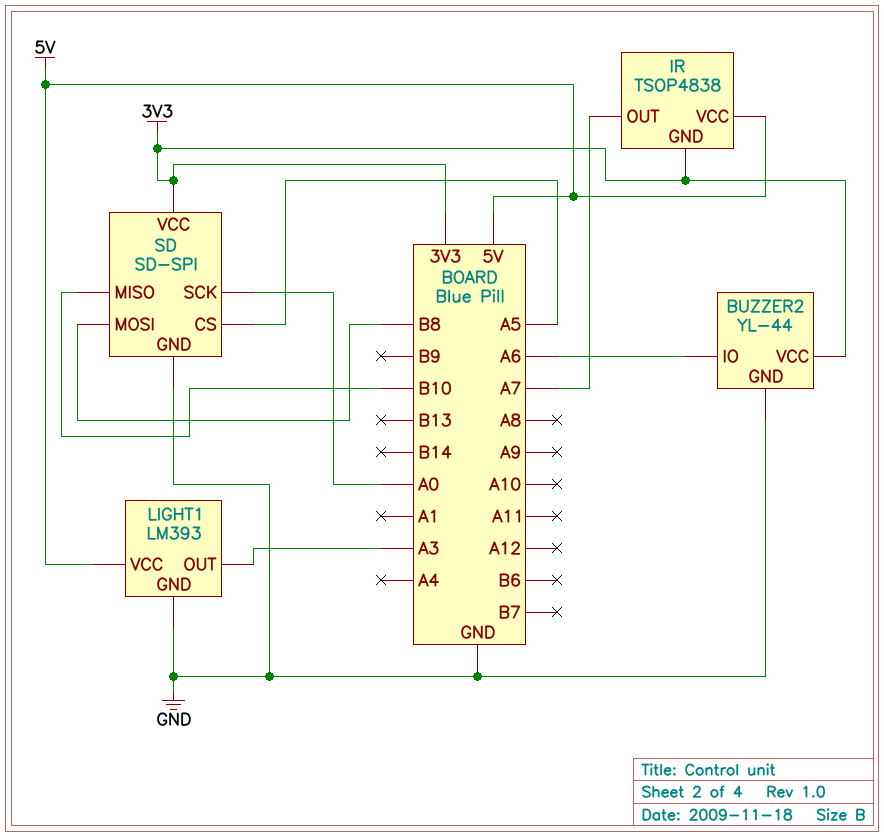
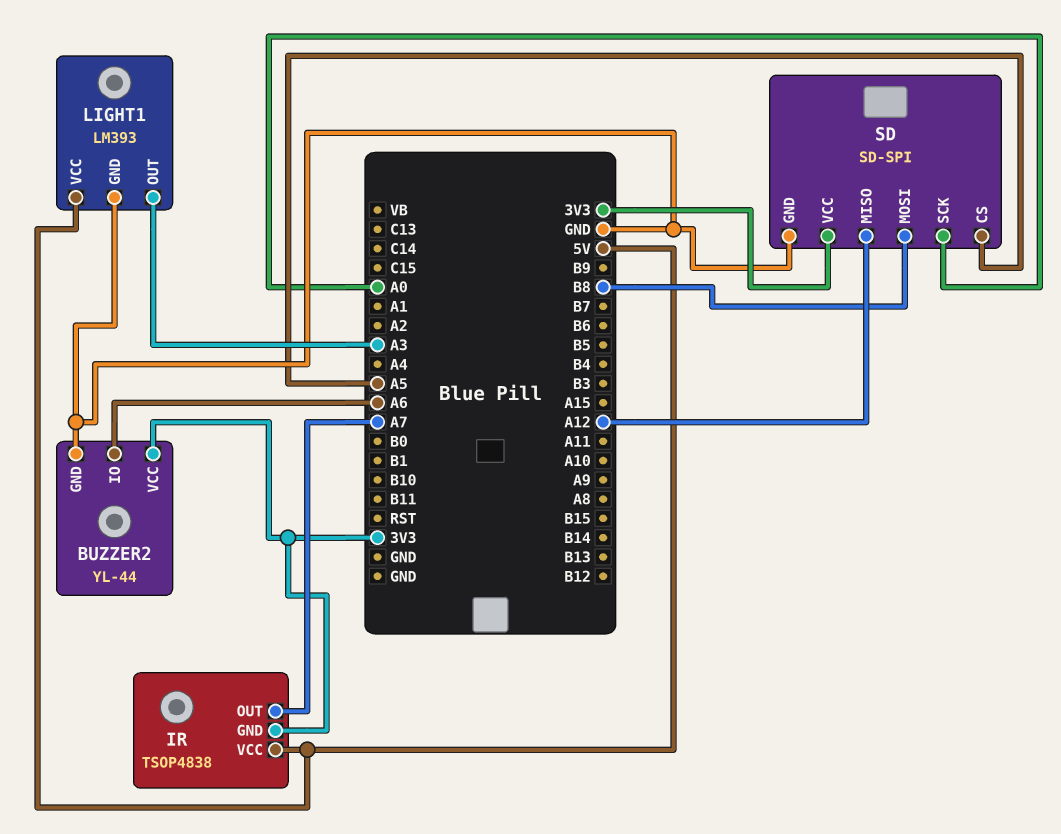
SD pin MISO: B10 -> A12

